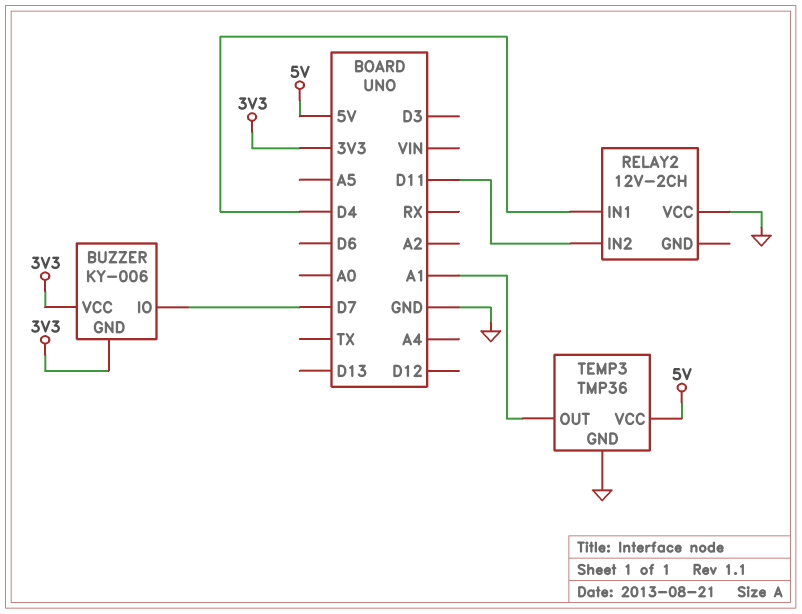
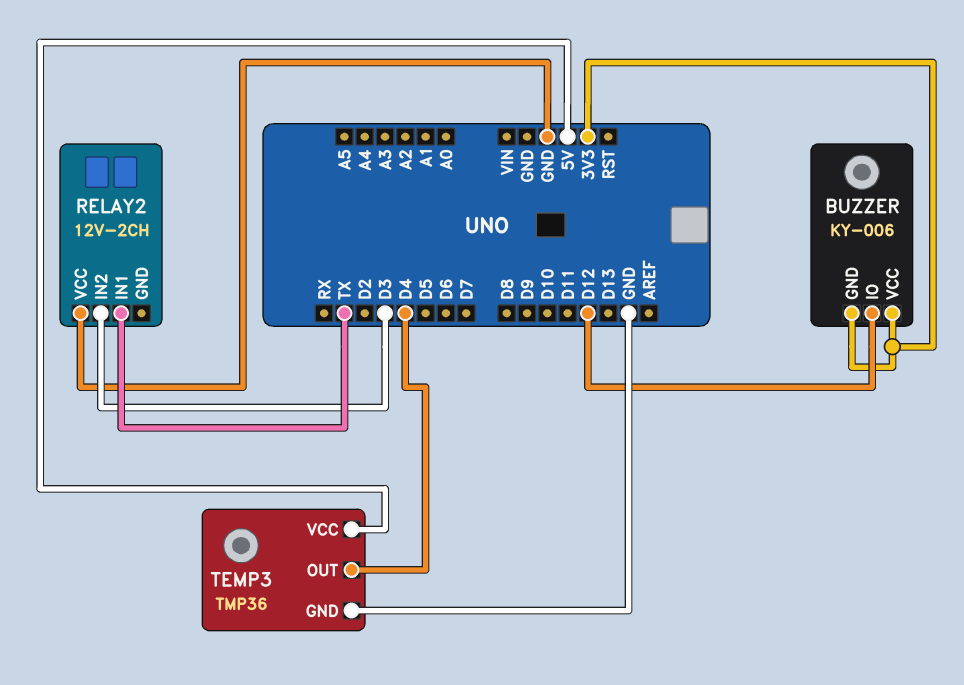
BUZZER pin IO: D7 -> D12
RELAY2 pin IN1: D4 -> TX
RELAY2 pin IN2: D11 -> D3
TEMP3 pin OUT: A1 -> D4

